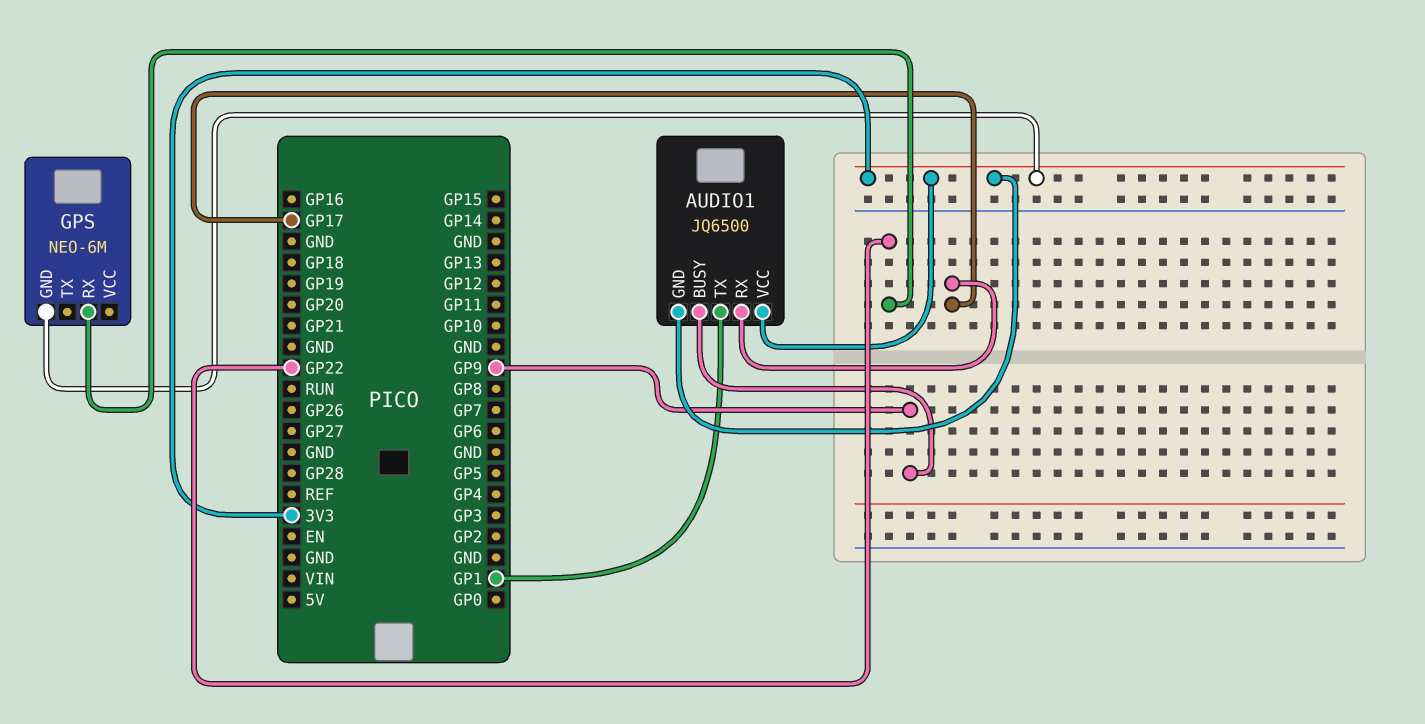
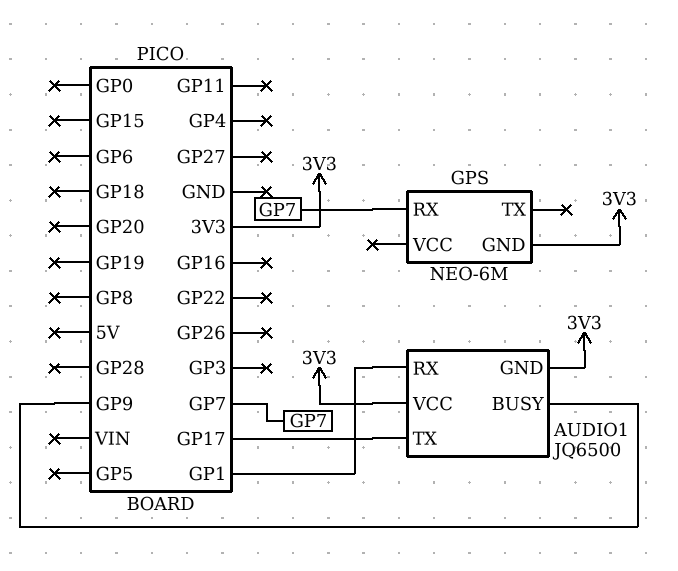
AUDIO1 pin RX: GP17 -> GP1
AUDIO1 pin TX: GP1 -> GP17
GPS pin RX: GP22 -> GP7

